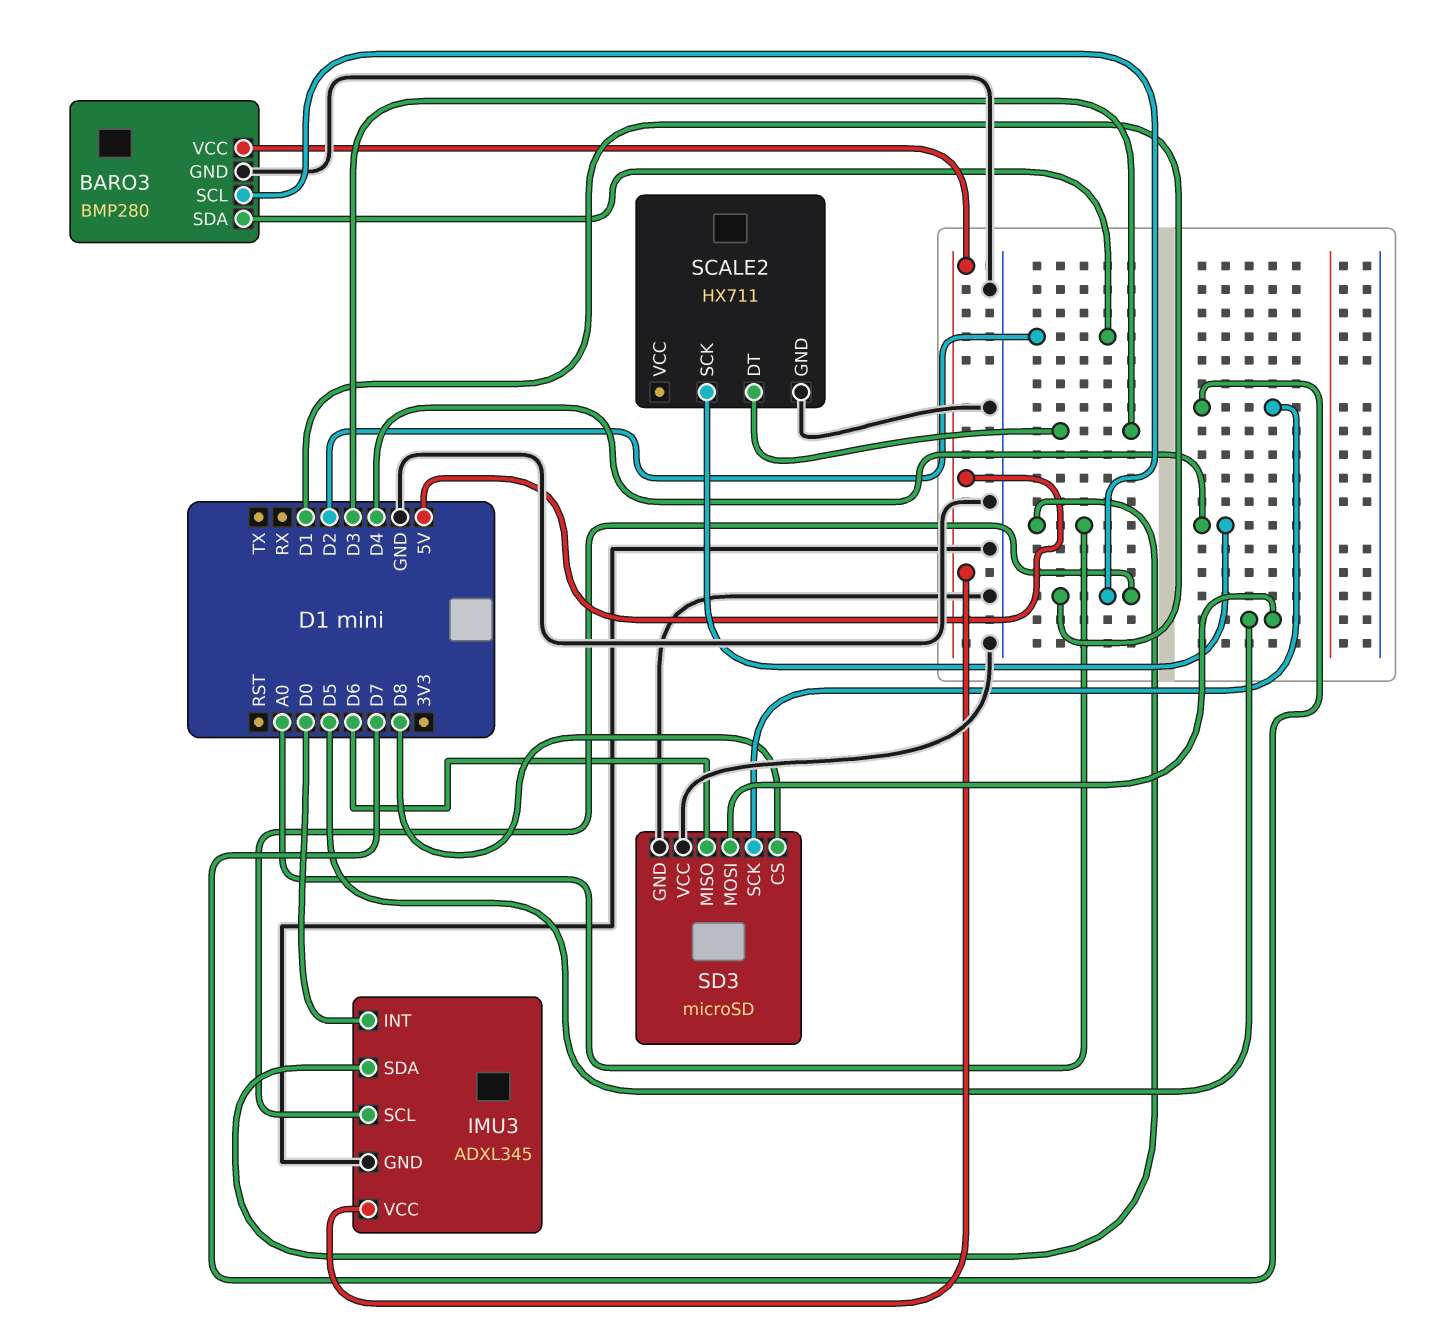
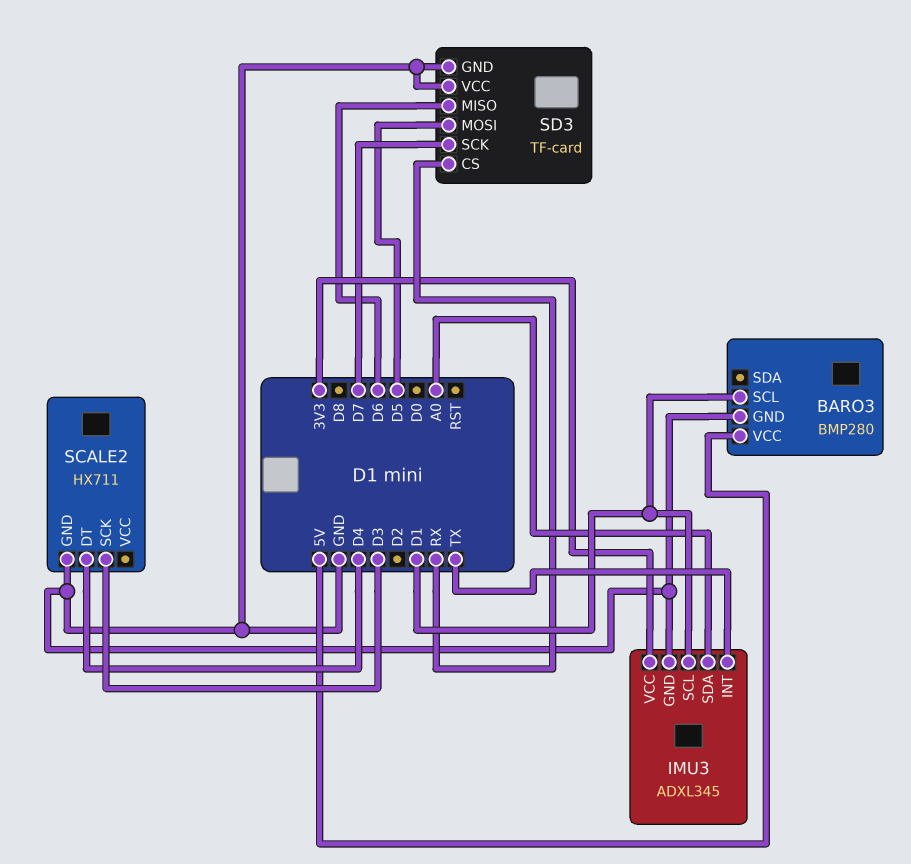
BARO3 pin SDA: D2 -> none
IMU3 pin INT: D0 -> TX
IMU3 pin VCC: 5V -> 3V3
SCALE2 pin DT: D3 -> D4
SCALE2 pin SCK: D4 -> D3
SD3: microSD -> TF-card
SD3 pin CS: D8 -> RX

